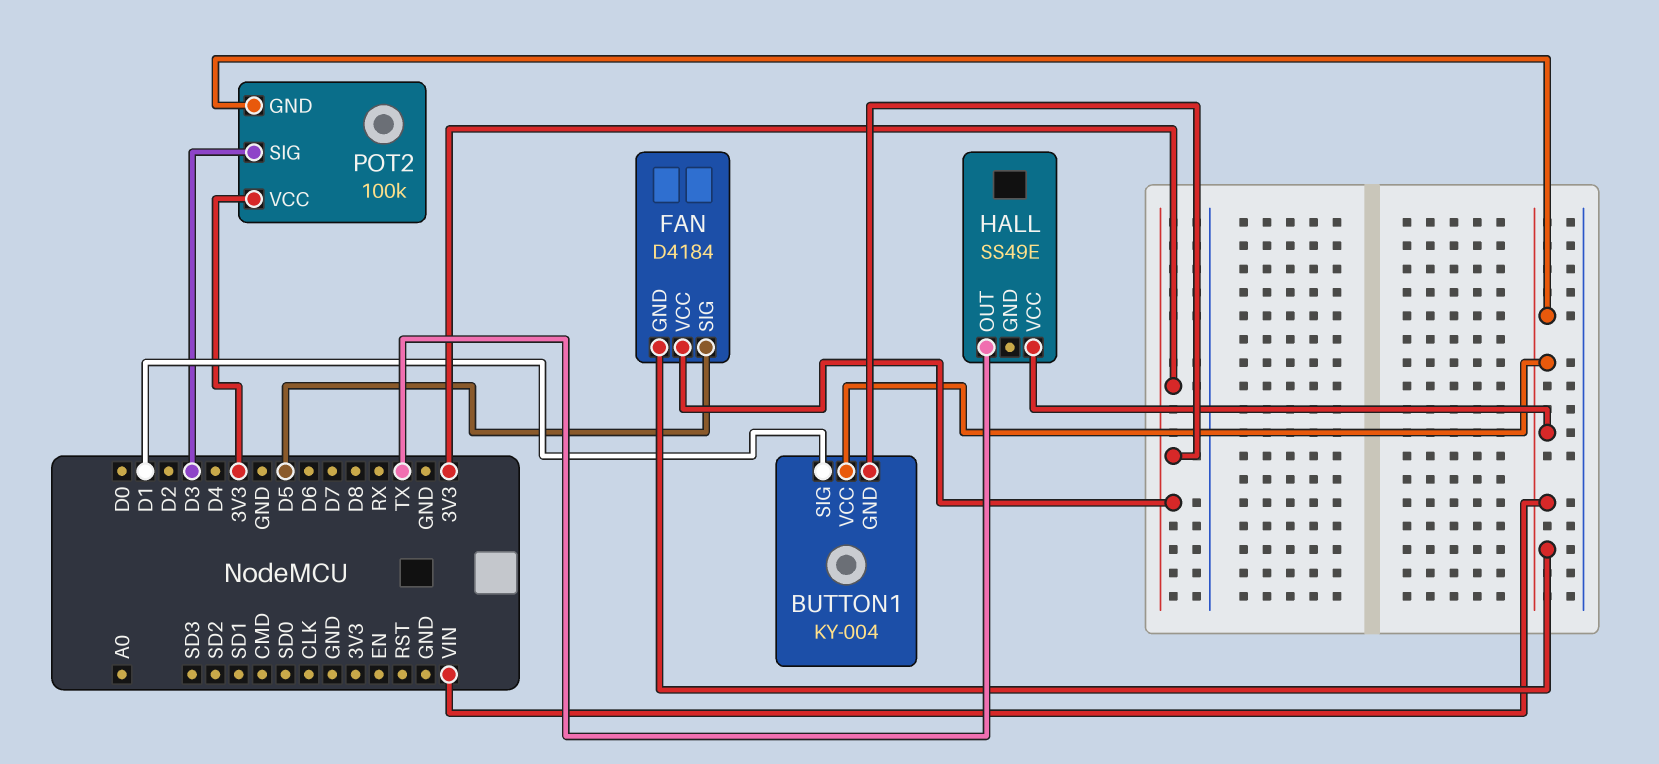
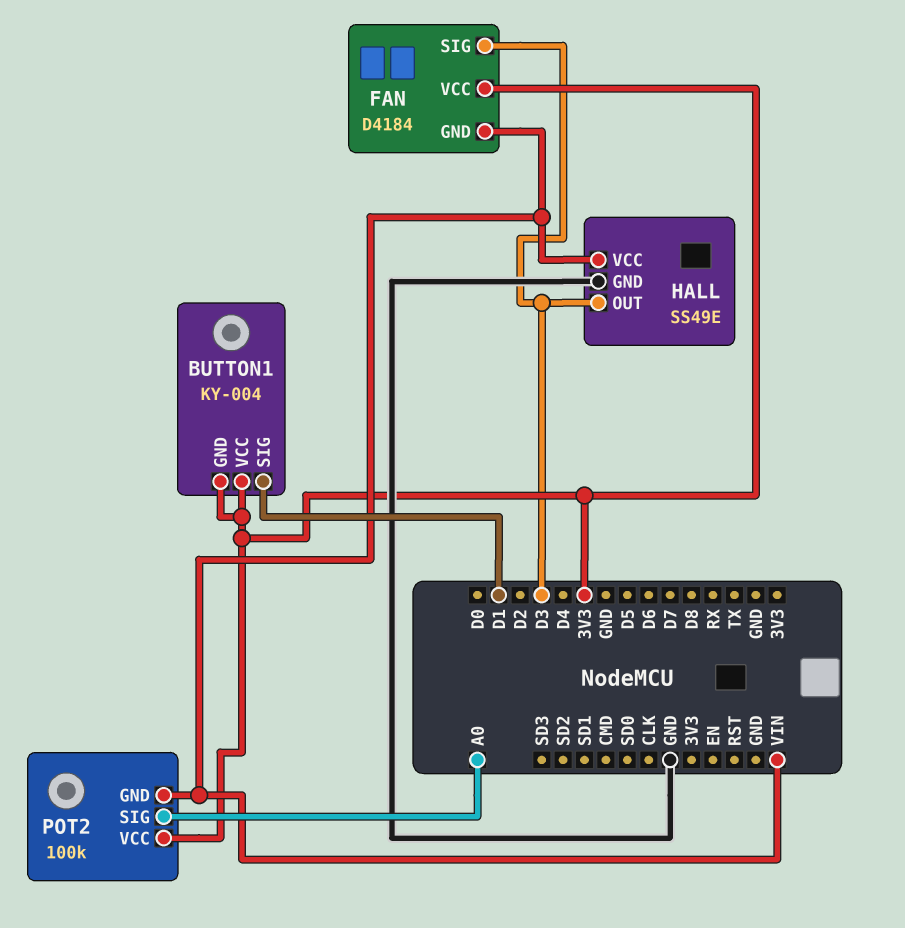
BUTTON1 pin VCC: VIN -> 3V3
FAN pin SIG: D5 -> D3
HALL pin GND: none -> GND
HALL pin OUT: TX -> D3
POT2 pin SIG: D3 -> A0

